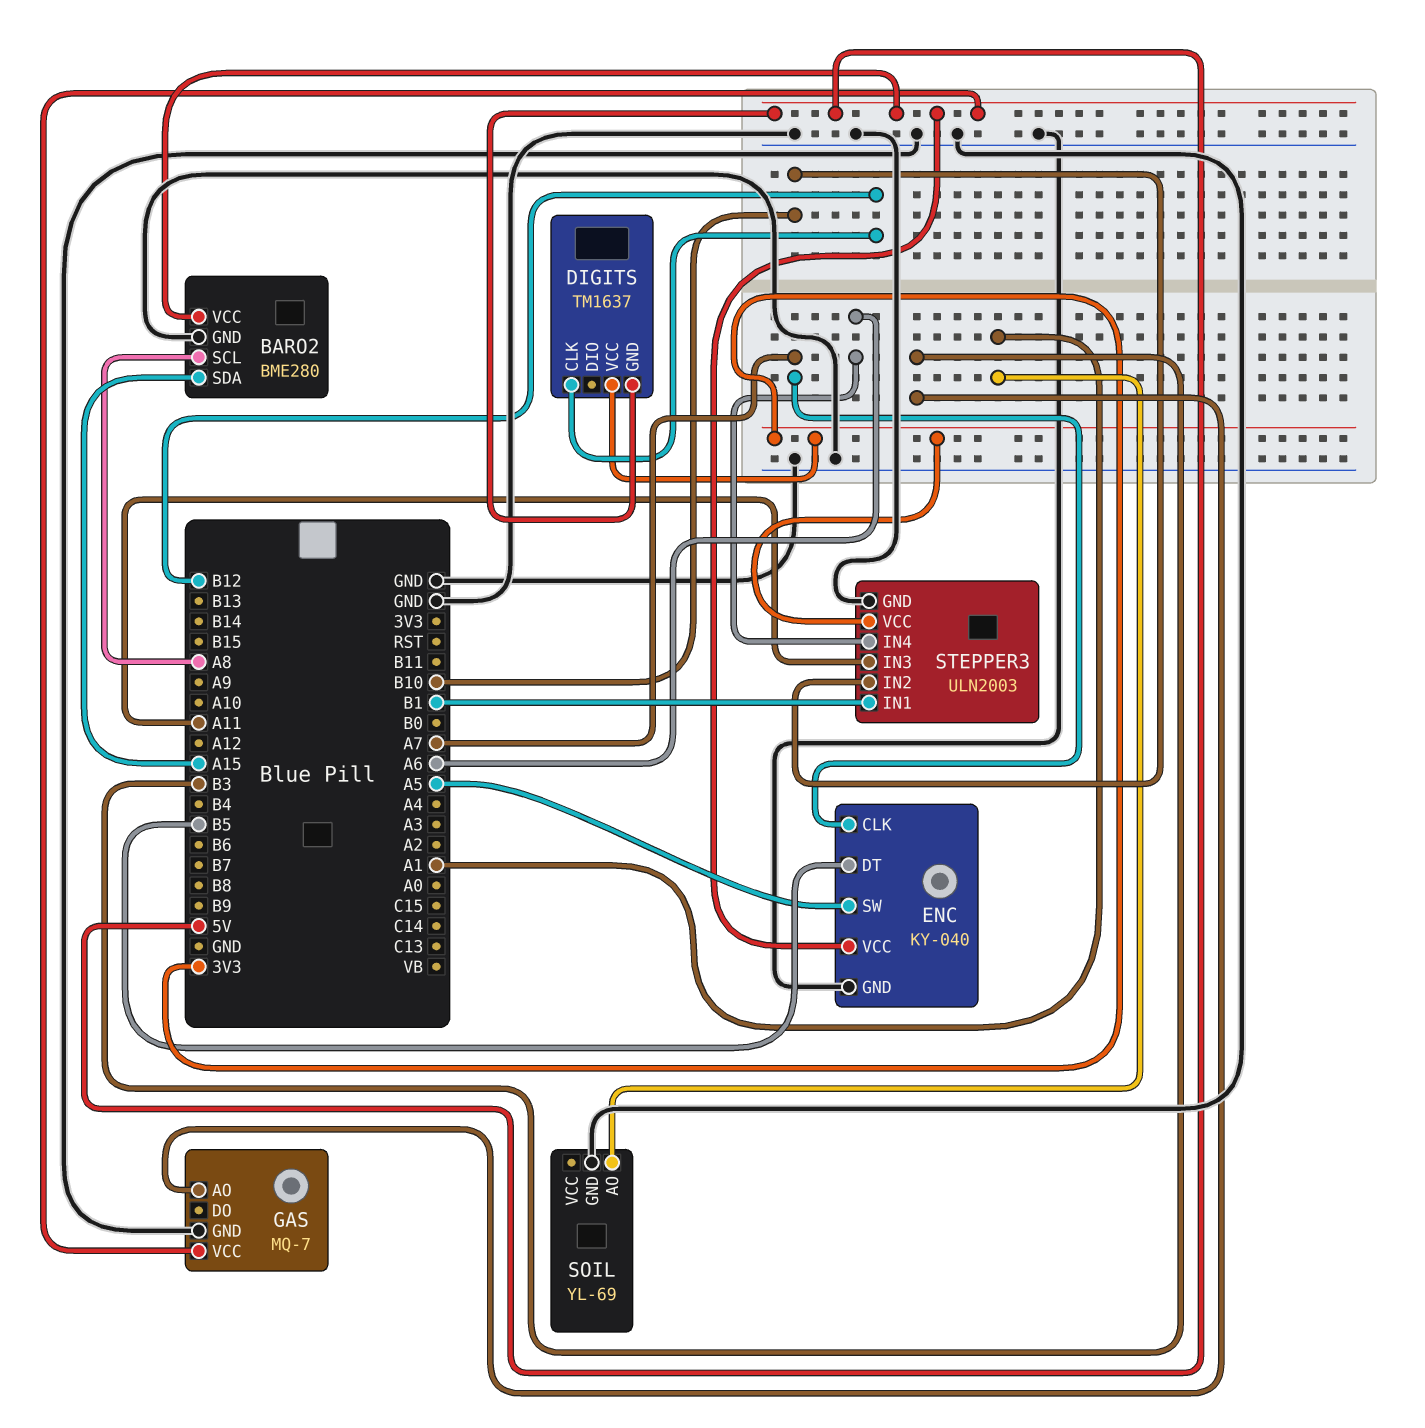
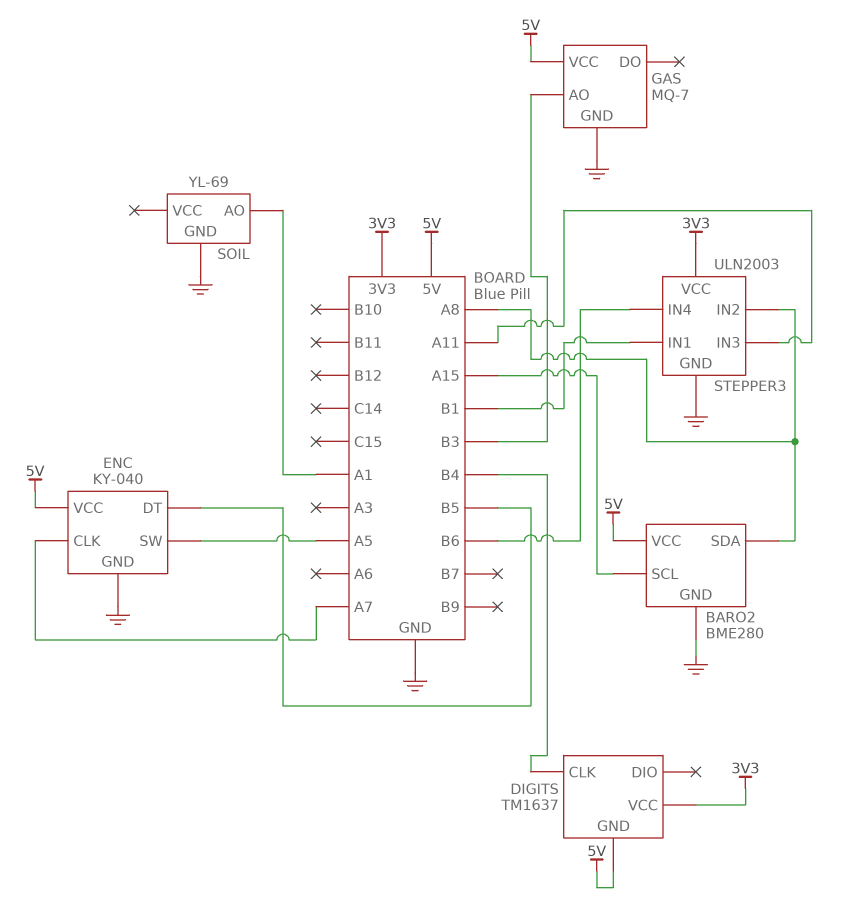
BARO2 pin SCL: A8 -> A15
BARO2 pin SDA: A15 -> A8
DIGITS pin CLK: B12 -> B4
STEPPER3 pin IN2: B10 -> A8
STEPPER3 pin IN4: A6 -> B6

